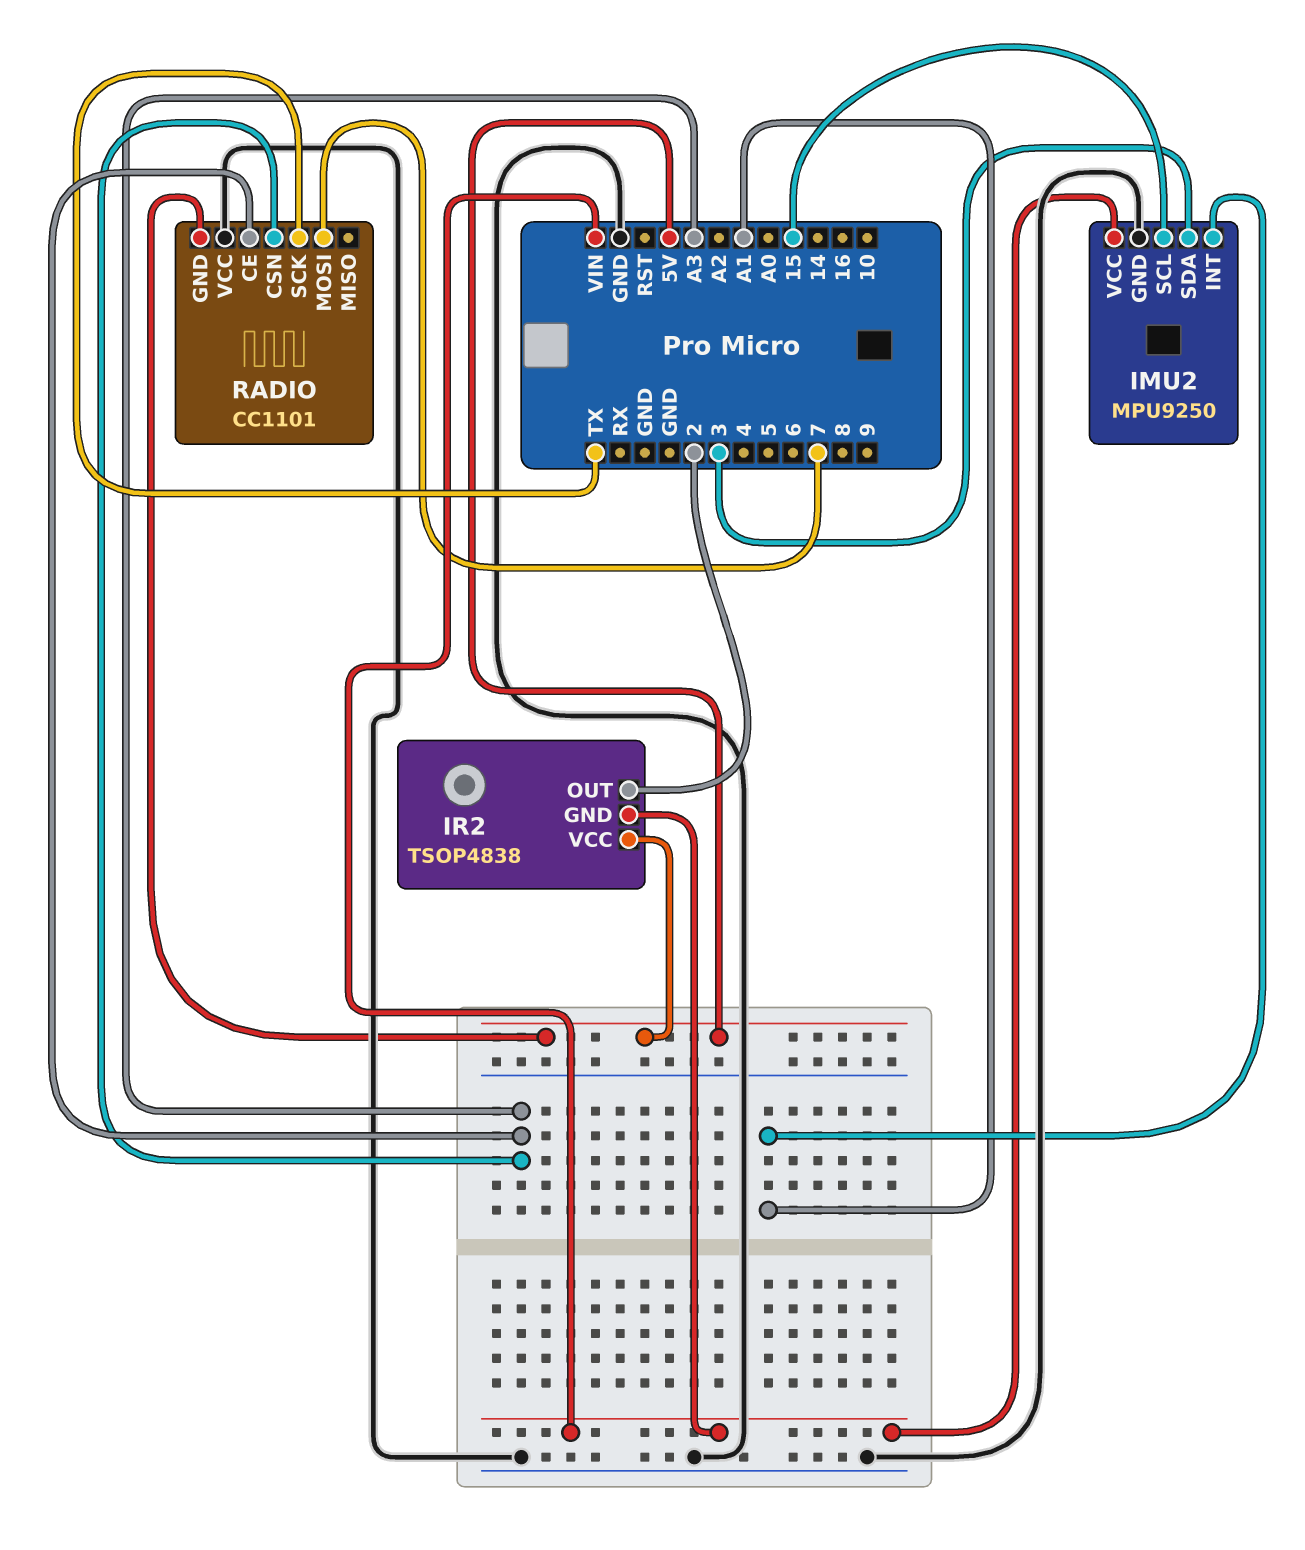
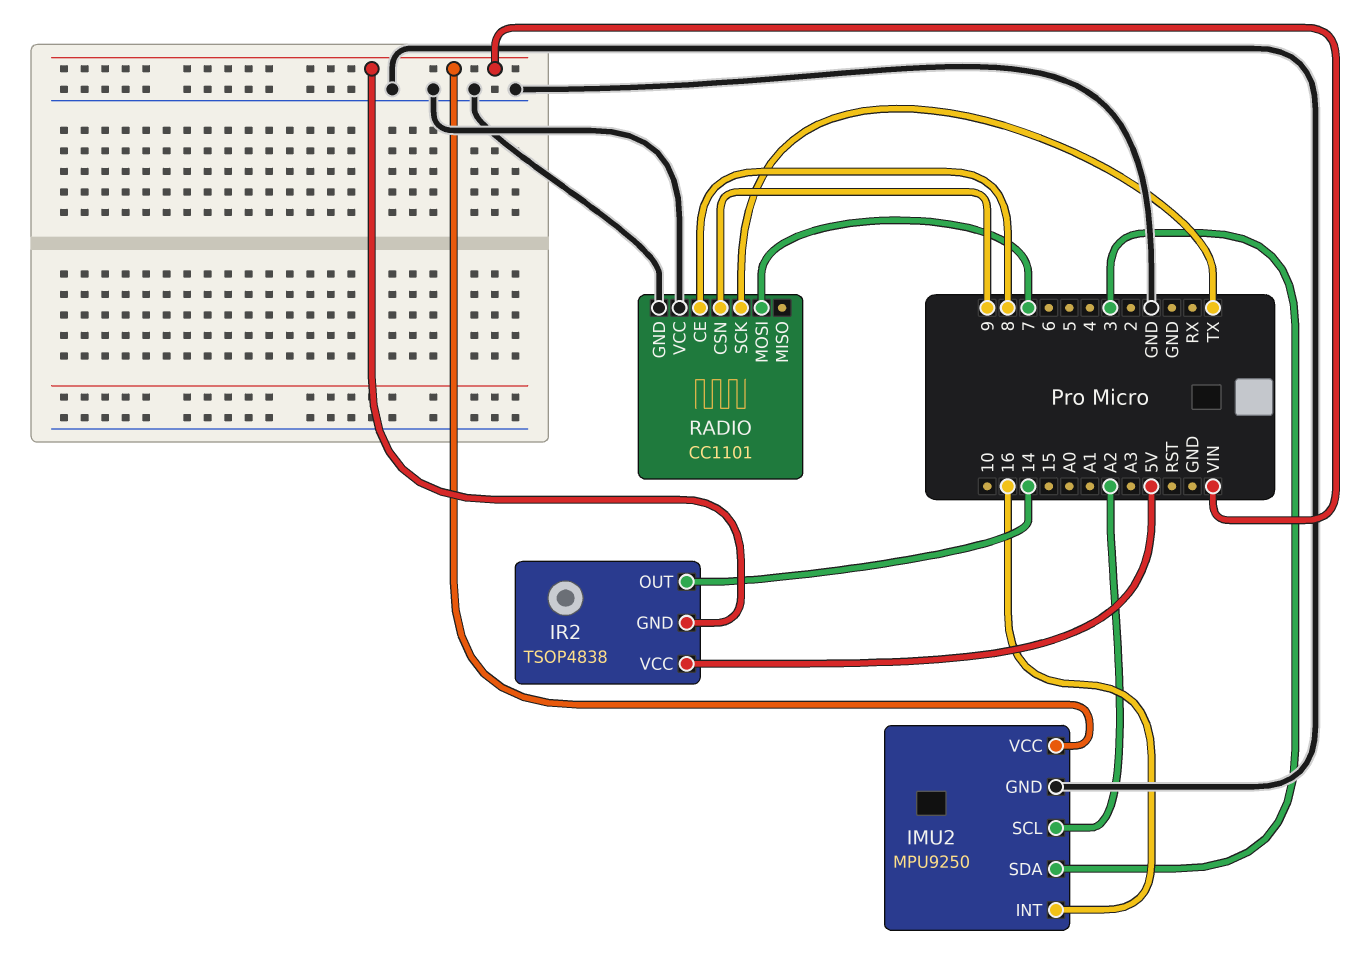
IMU2 pin INT: A1 -> 16
IMU2 pin SCL: 15 -> A2
IR2 pin OUT: 2 -> 14
RADIO pin CE: A3 -> 8
RADIO pin CSN: A3 -> 9
RADIO pin GND: 5V -> GND

